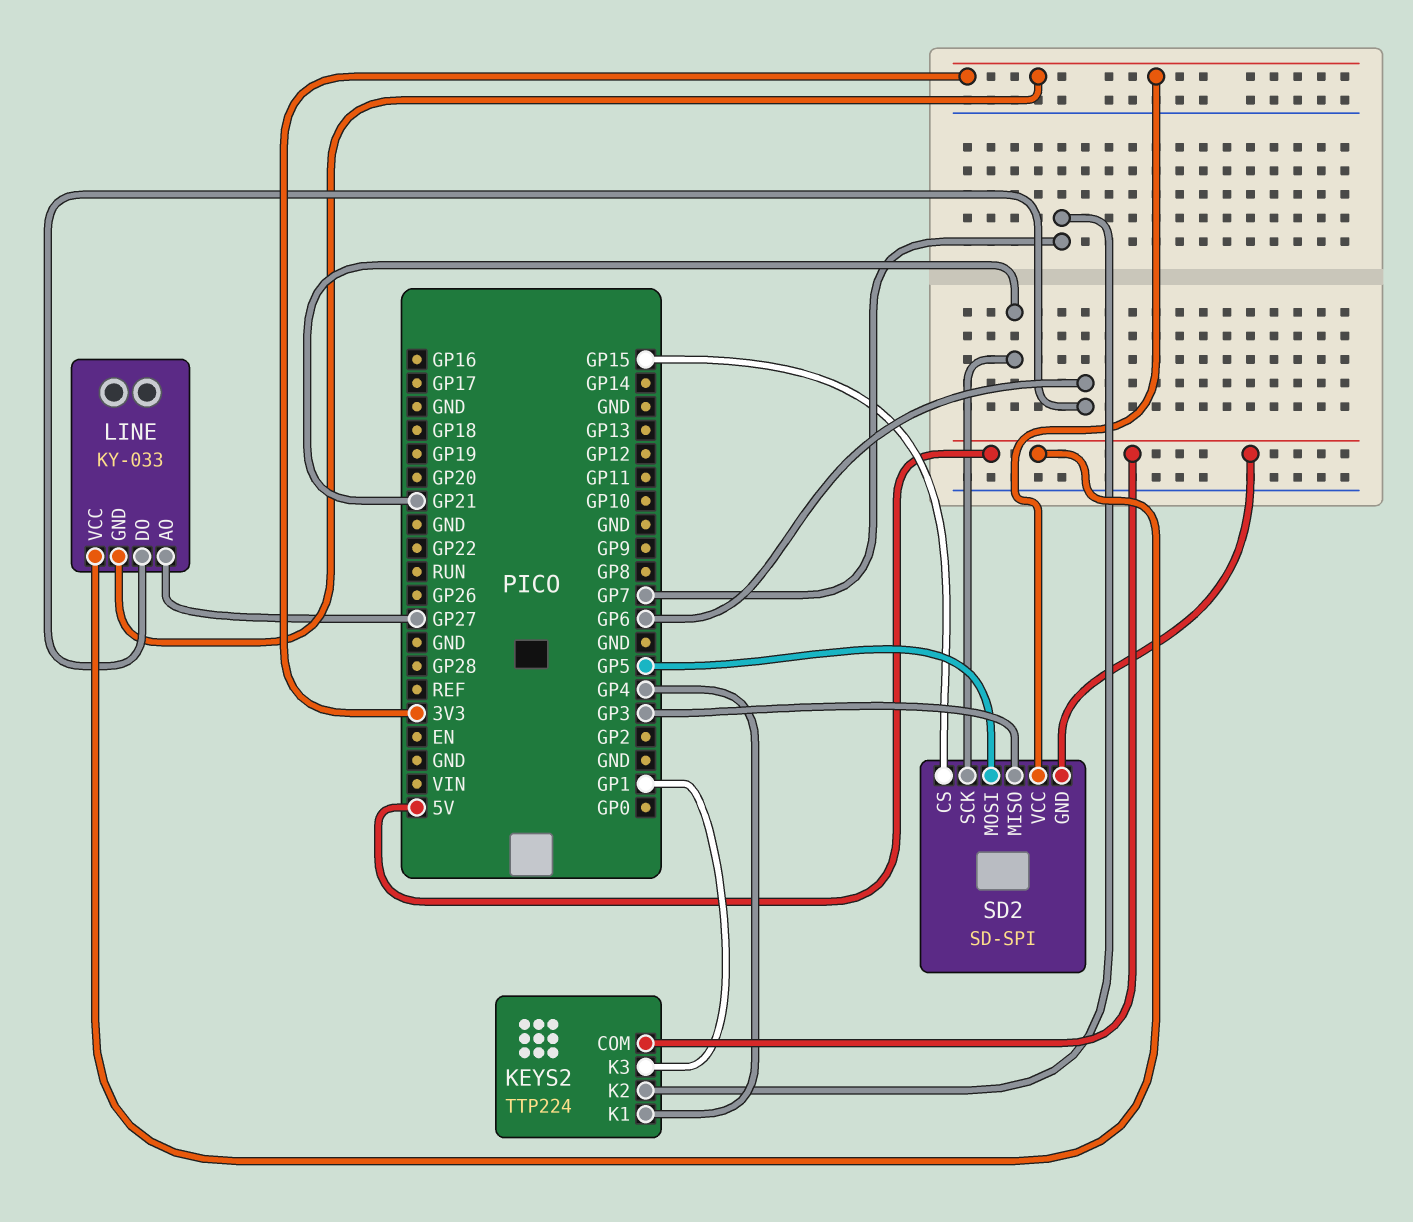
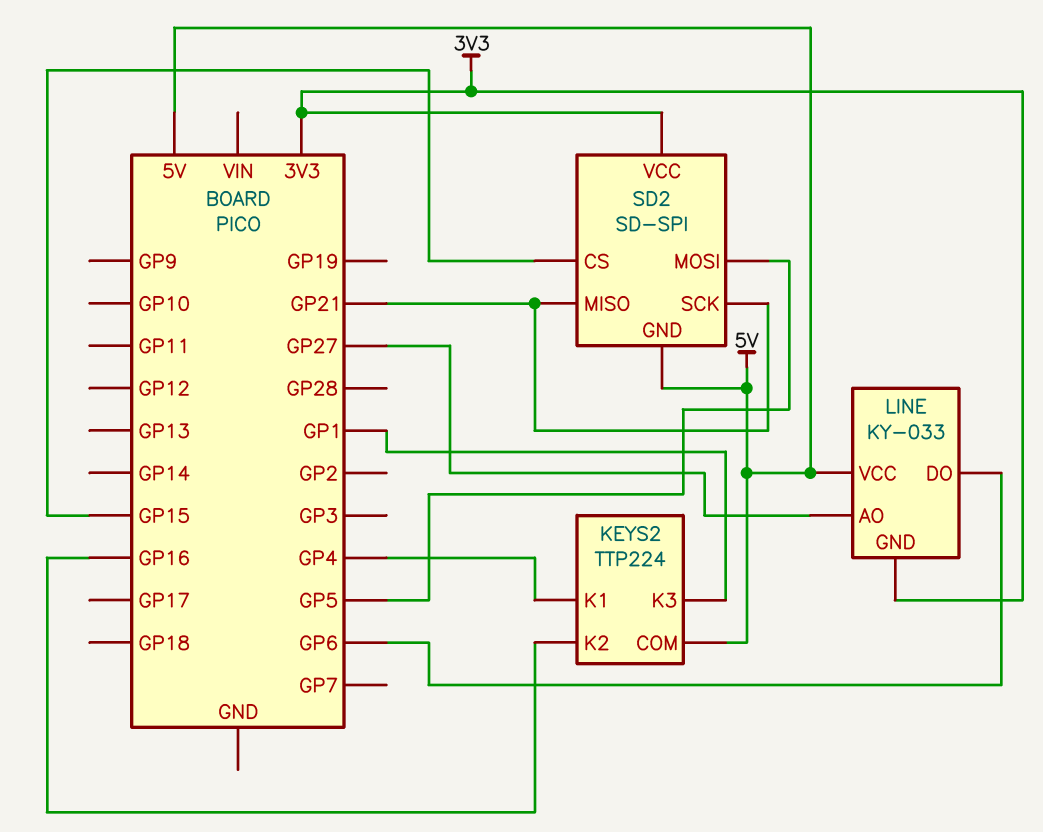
KEYS2 pin K2: GP7 -> GP16
SD2 pin MISO: GP3 -> GP21

